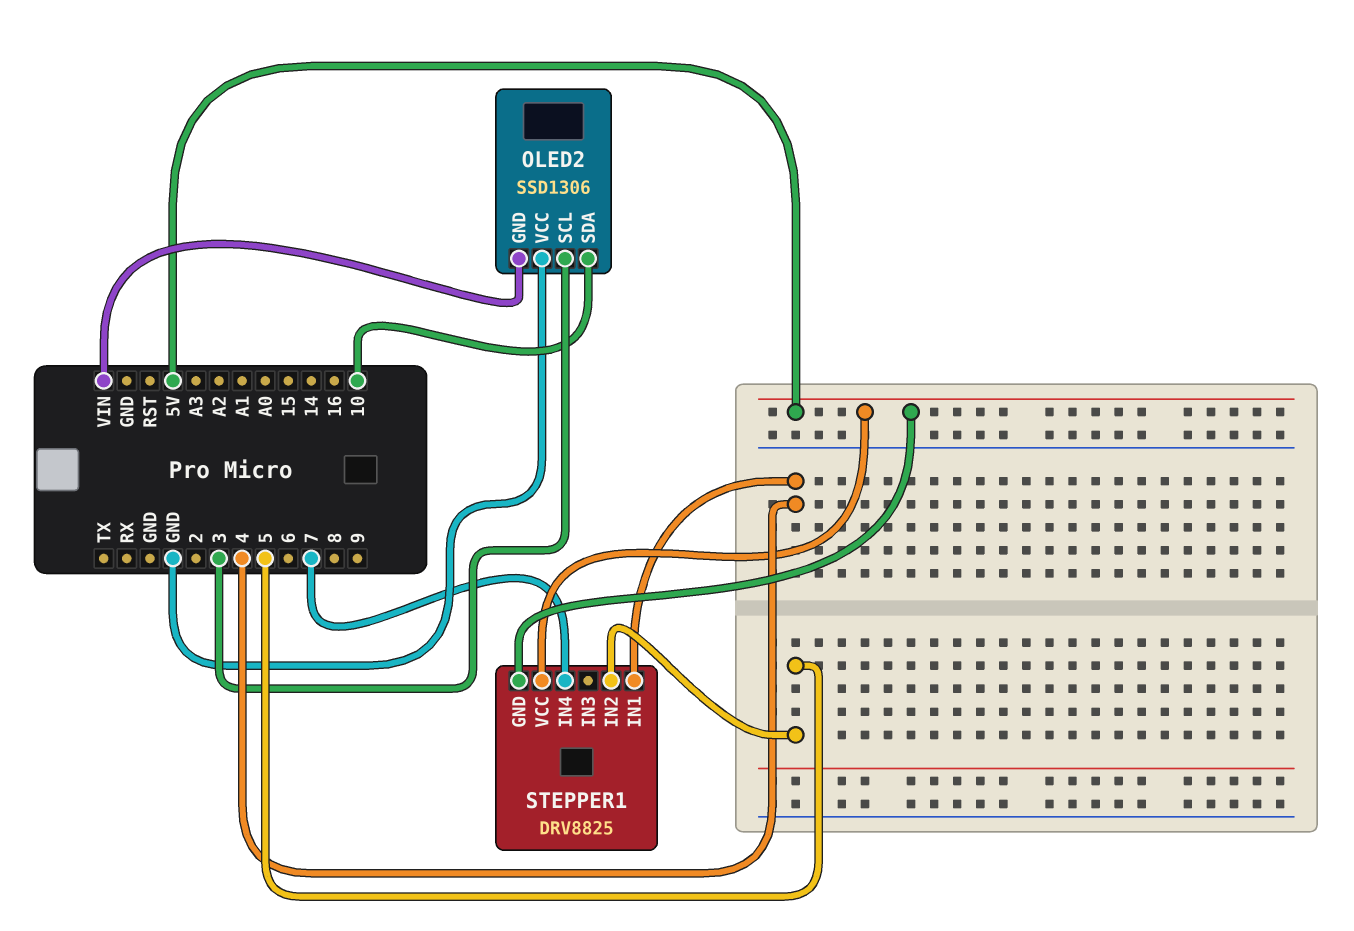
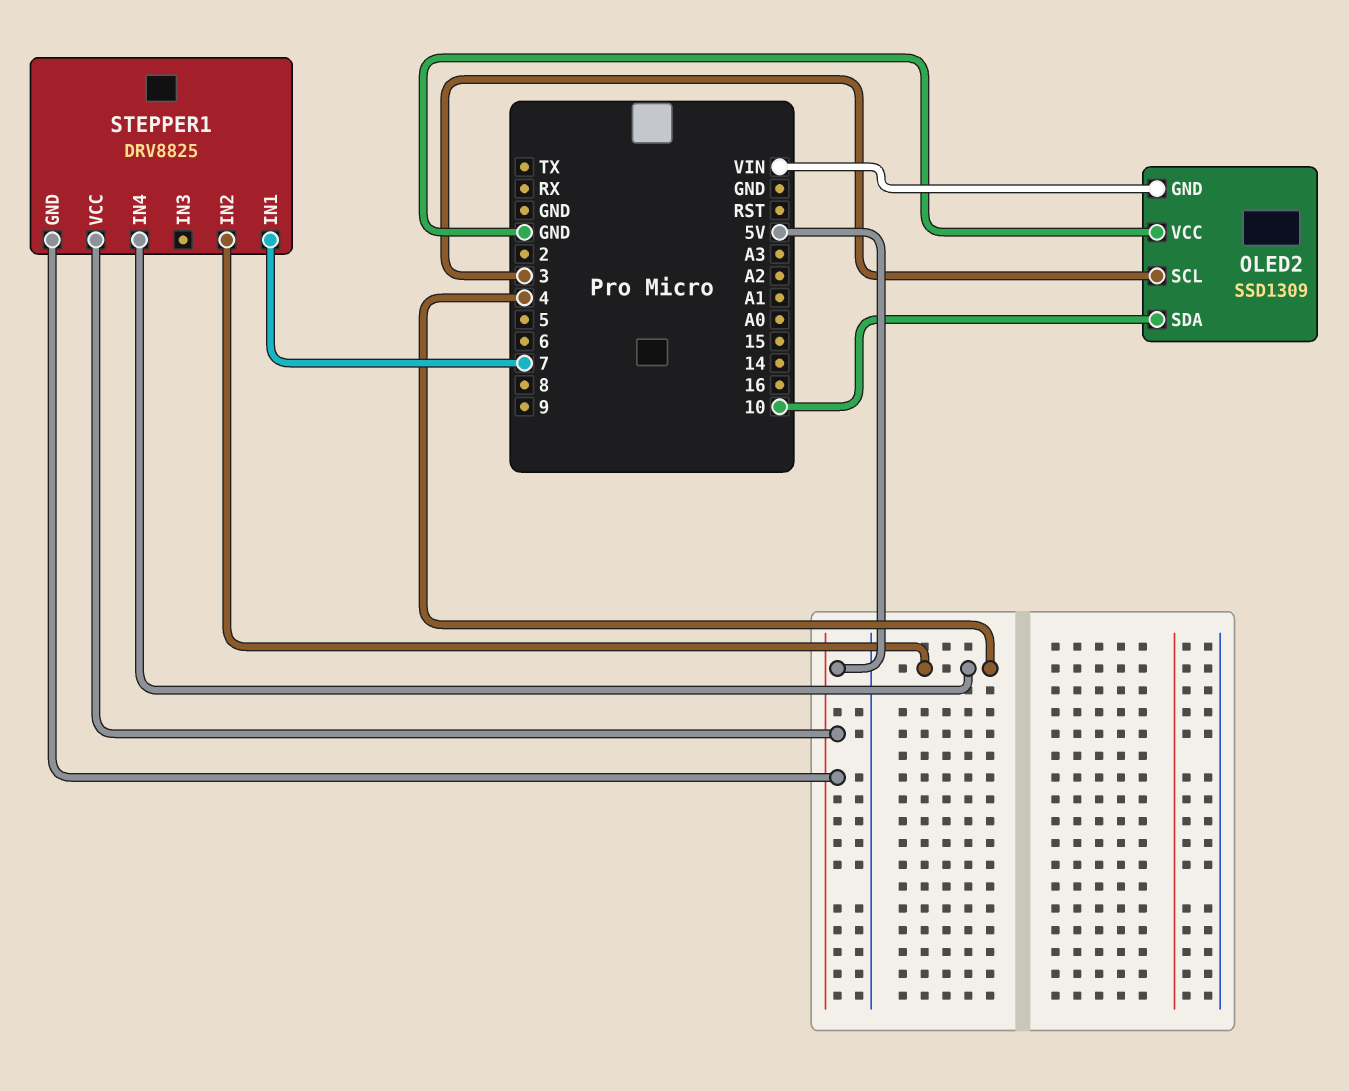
OLED2: SSD1306 -> SSD1309
STEPPER1 pin IN1: 4 -> 7
STEPPER1 pin IN2: 5 -> 4
STEPPER1 pin IN4: 7 -> 4

